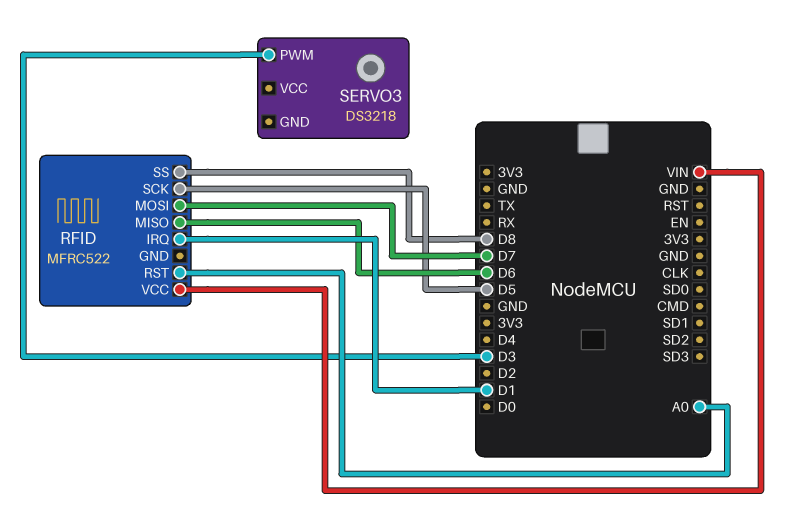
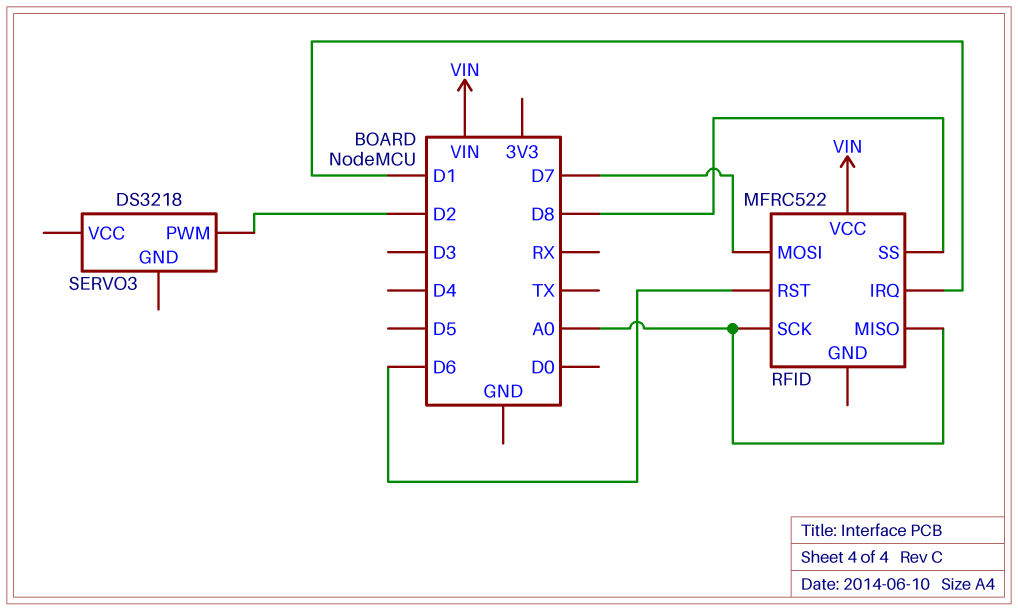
RFID pin MISO: D6 -> A0
RFID pin RST: A0 -> D6
RFID pin SCK: D5 -> A0
SERVO3 pin PWM: D3 -> D2

